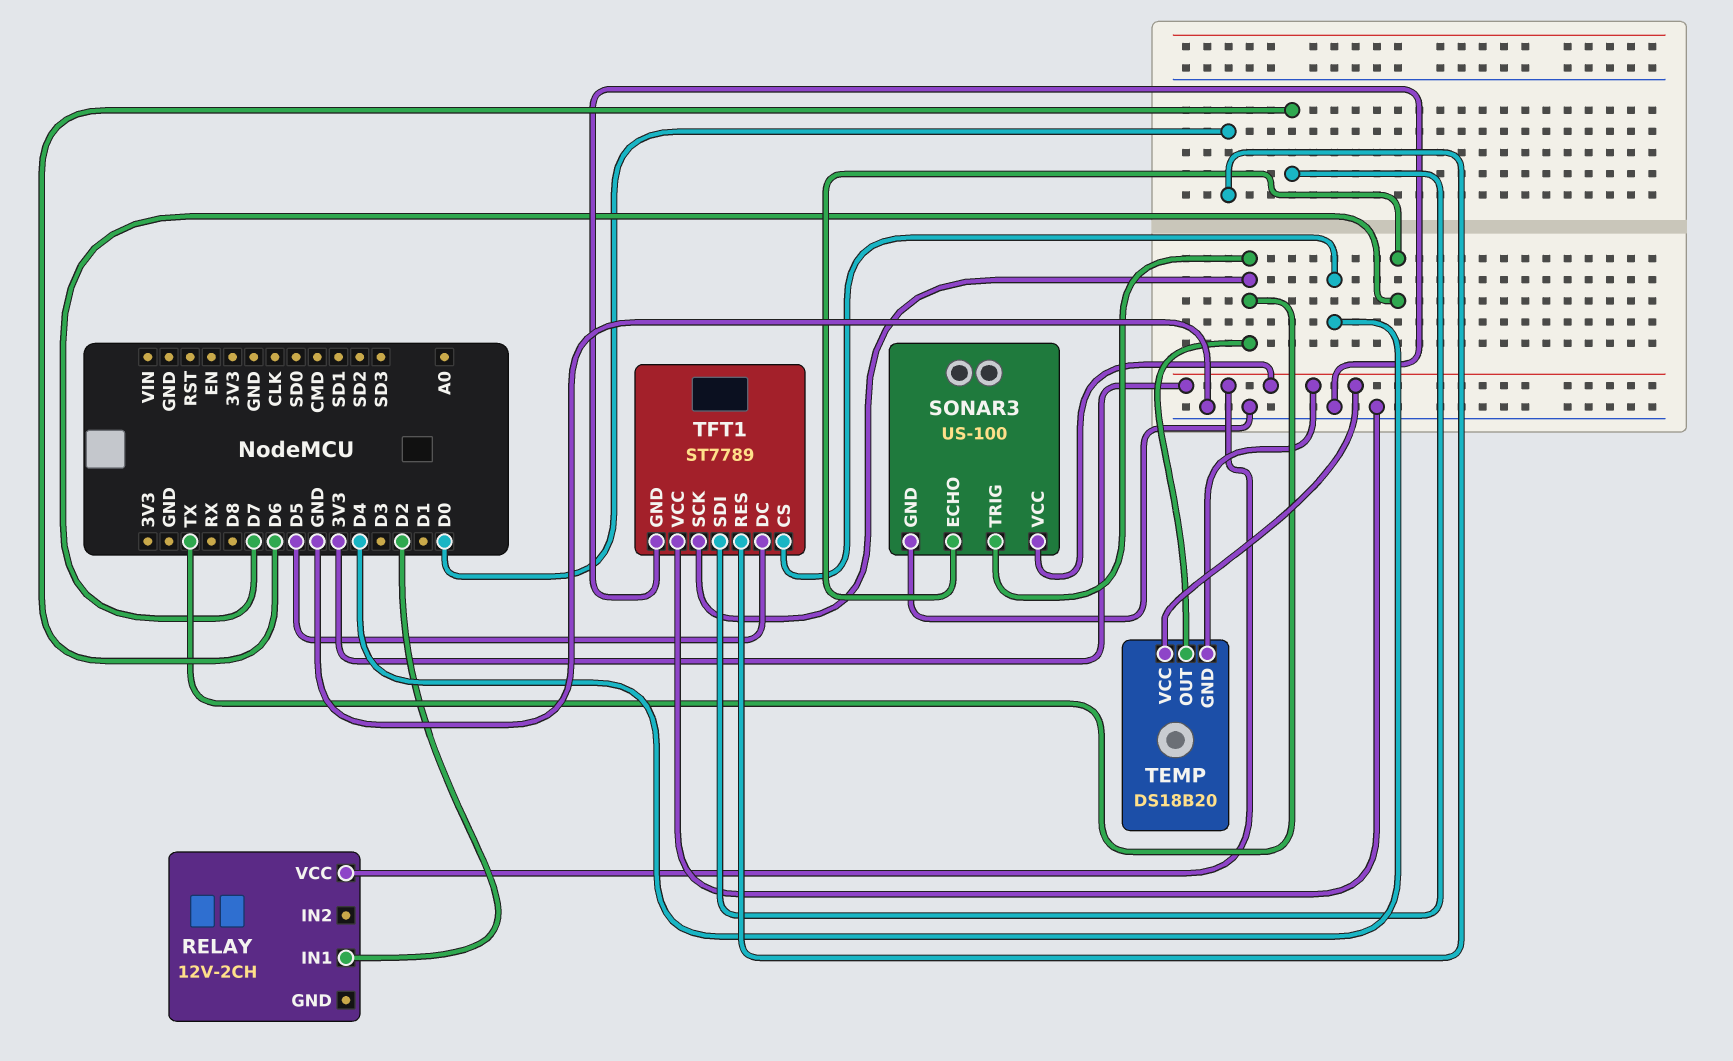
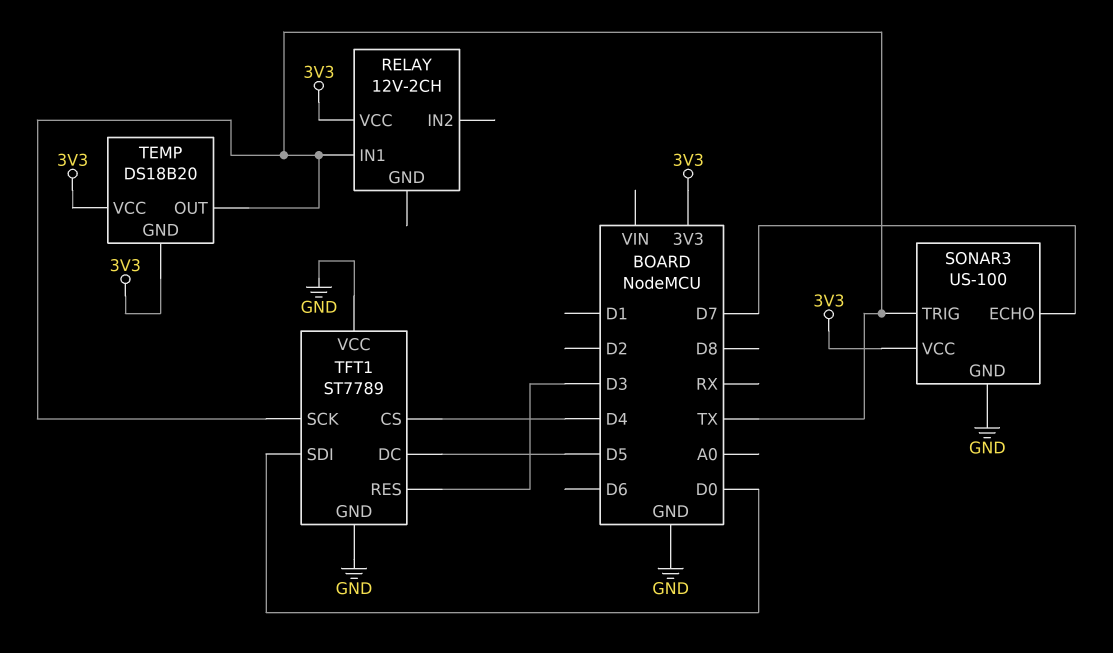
RELAY pin IN1: D2 -> TX
TFT1 pin RES: D0 -> D3
TFT1 pin SDI: D6 -> D0

